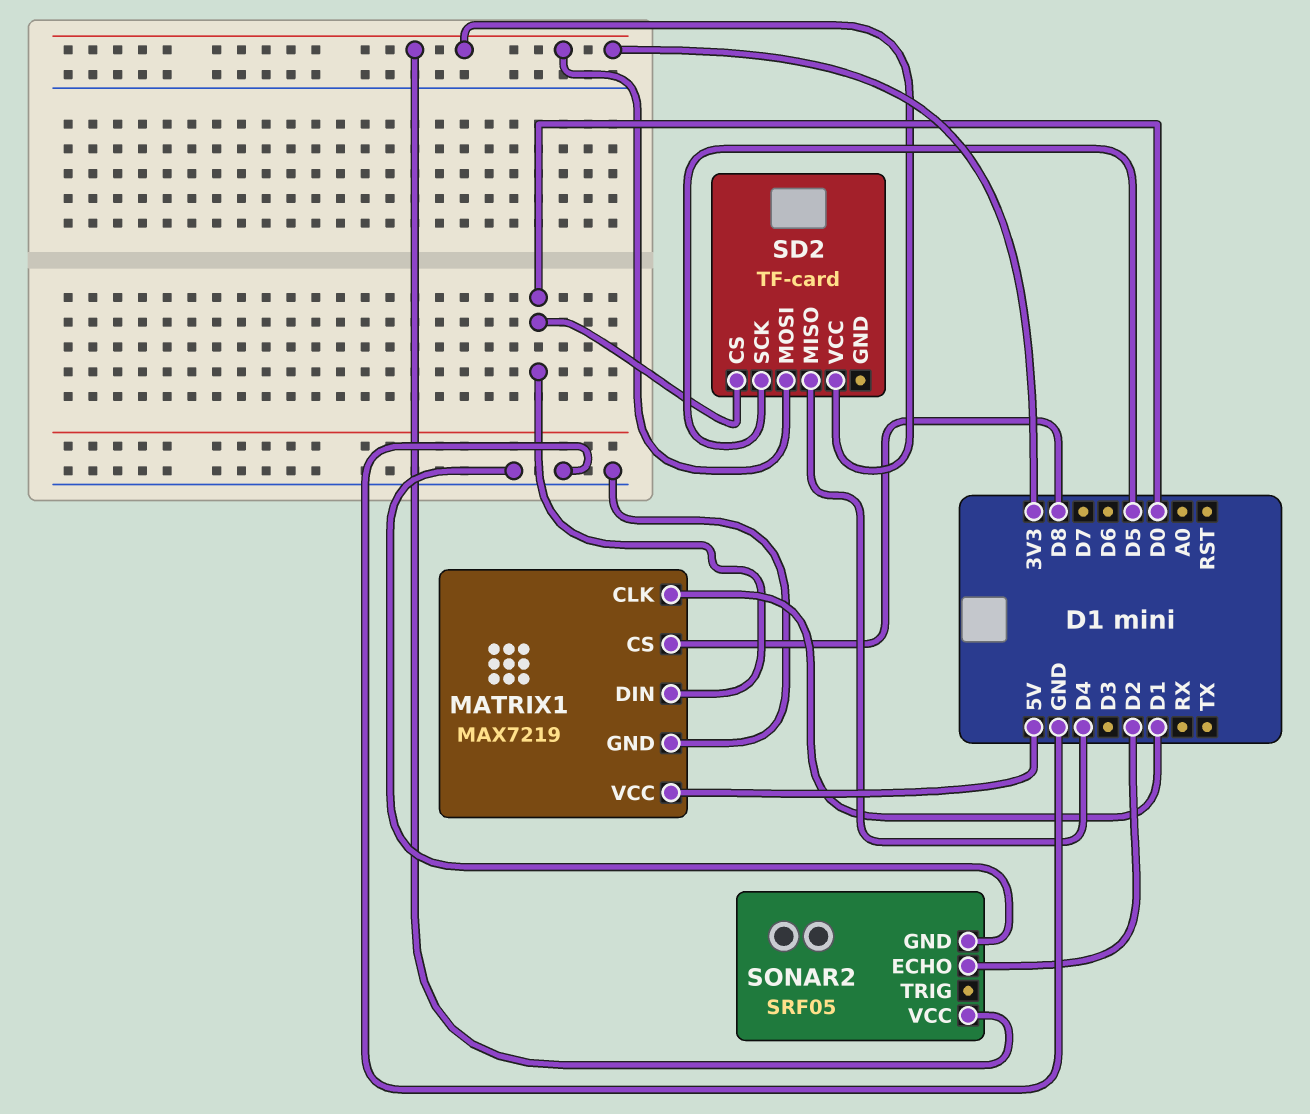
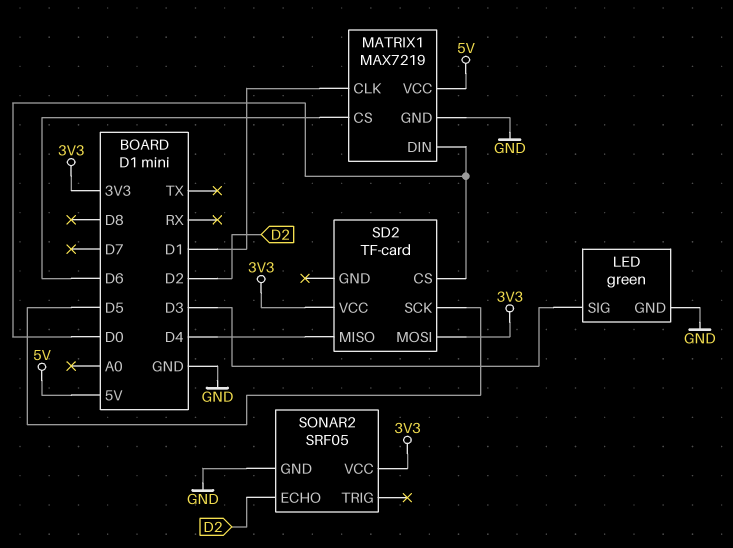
LED: none -> green
LED pin GND: none -> GND
LED pin SIG: none -> D3
MATRIX1 pin CS: D8 -> D6

